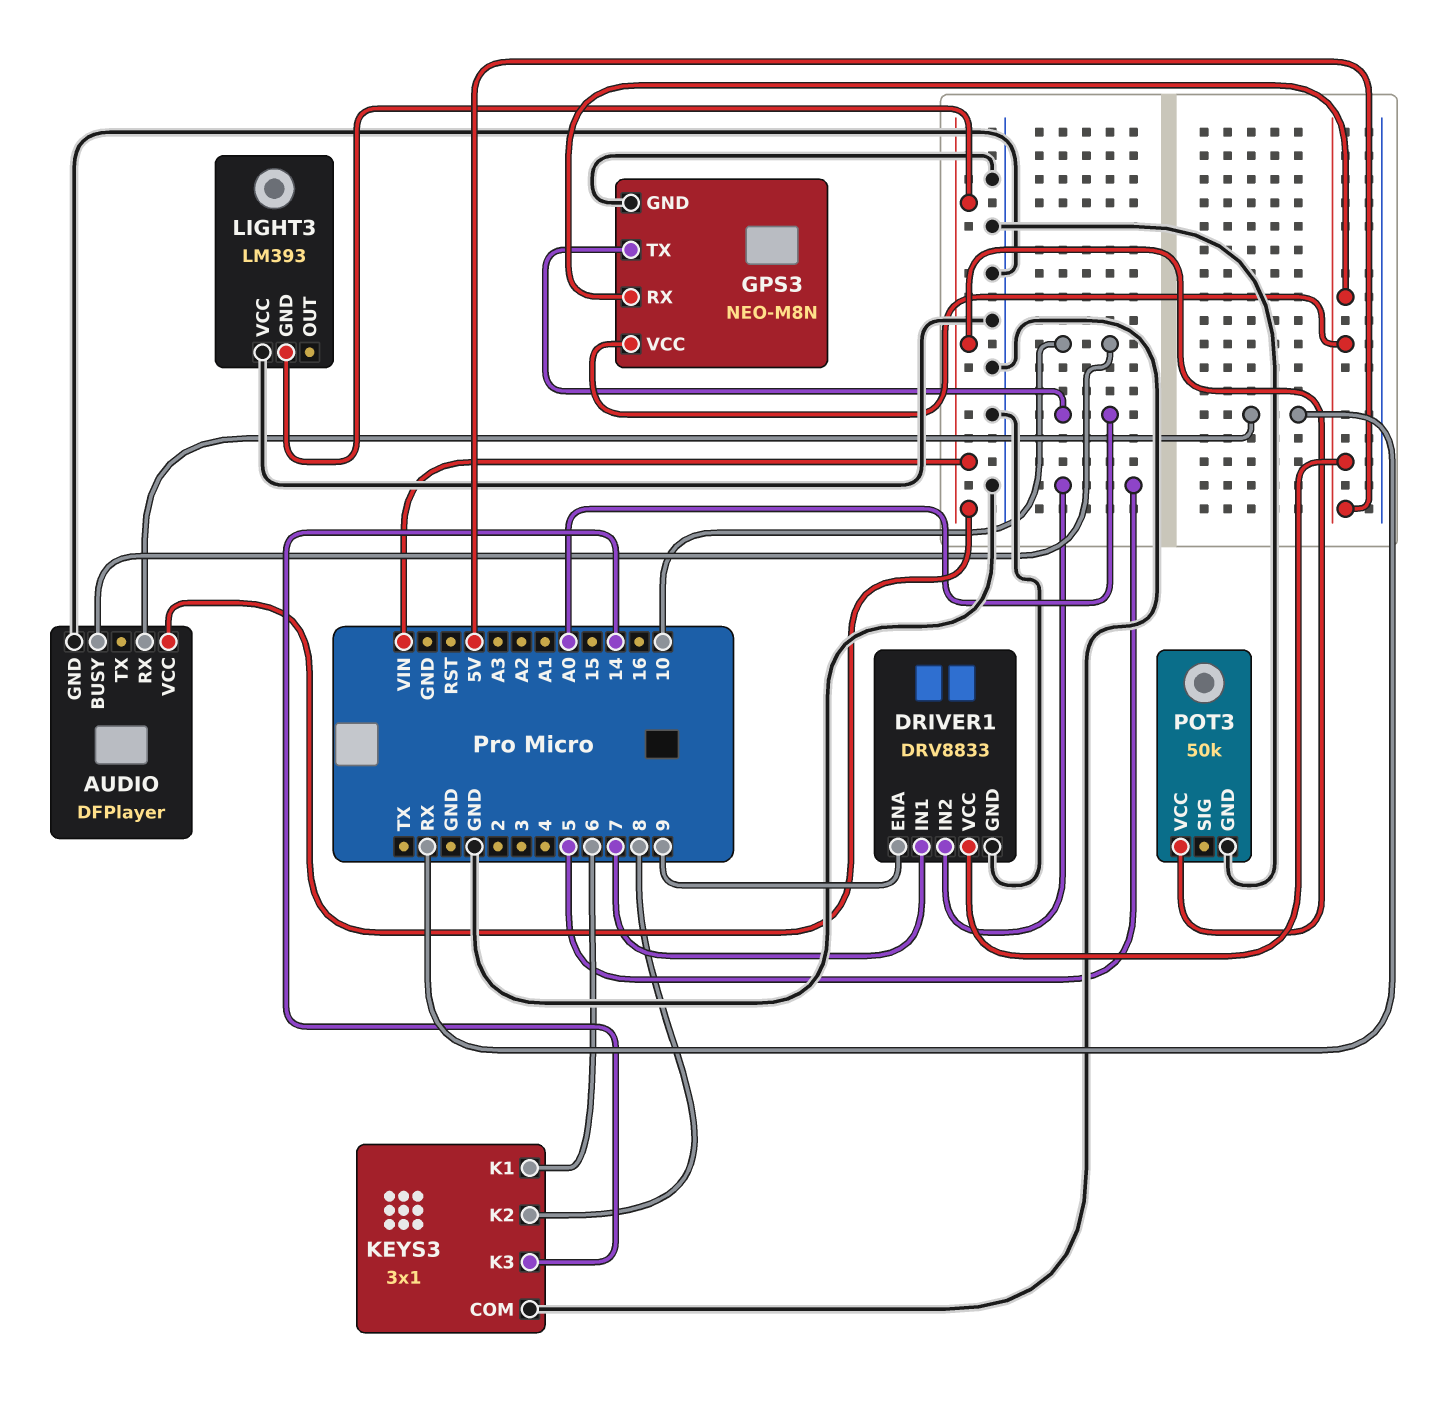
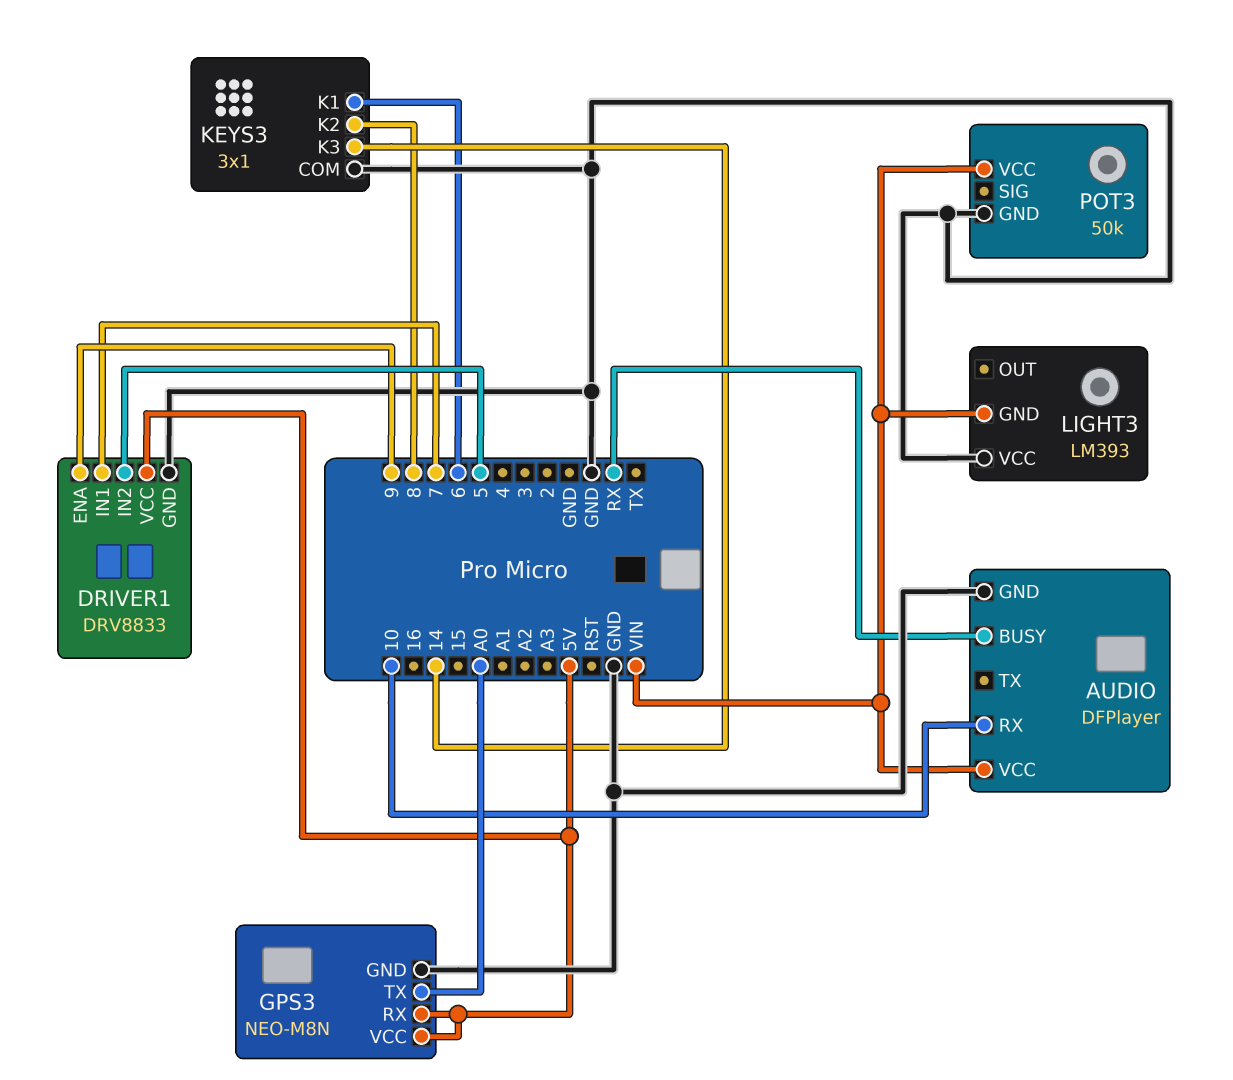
AUDIO pin BUSY: 10 -> RX
AUDIO pin RX: RX -> 10

